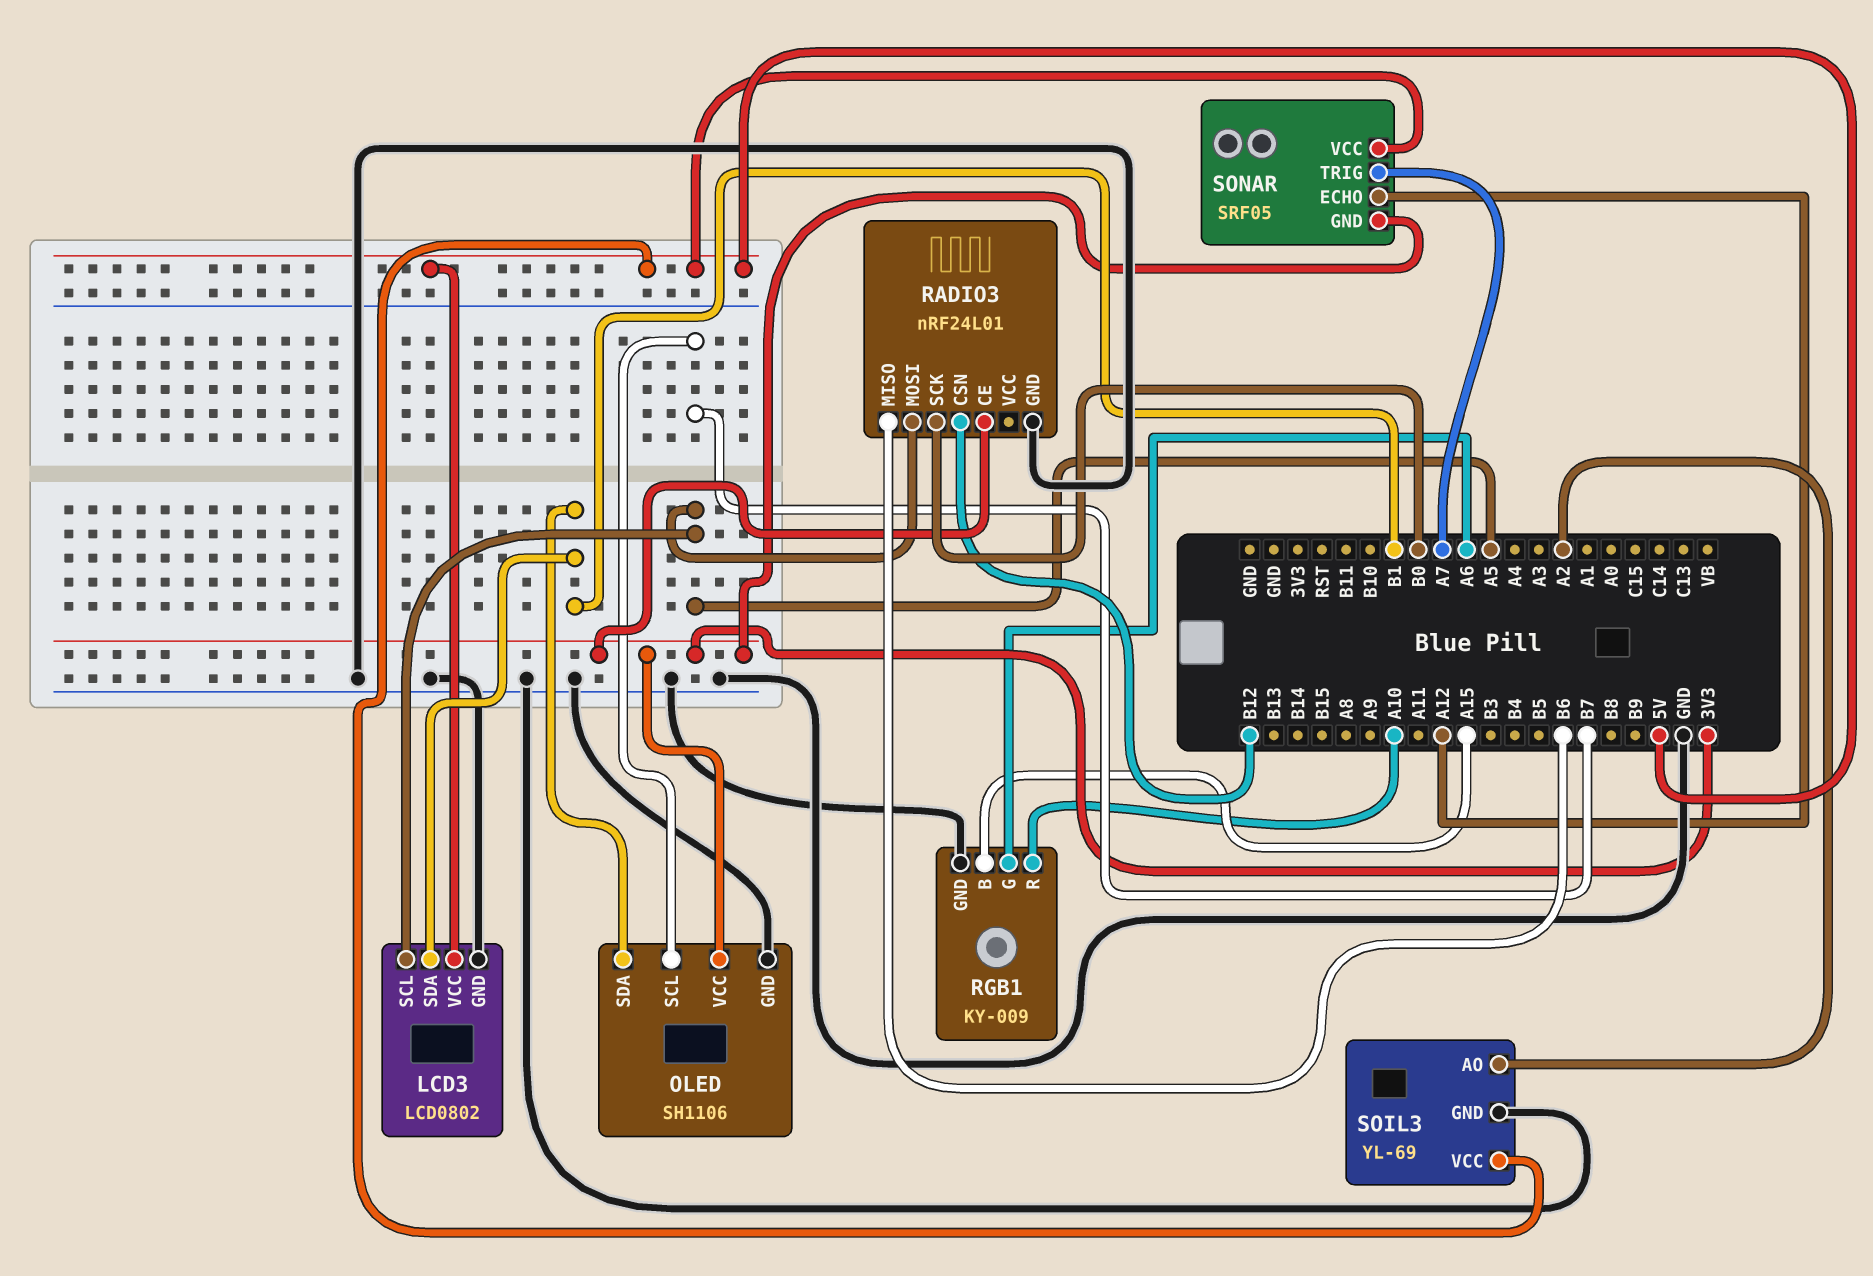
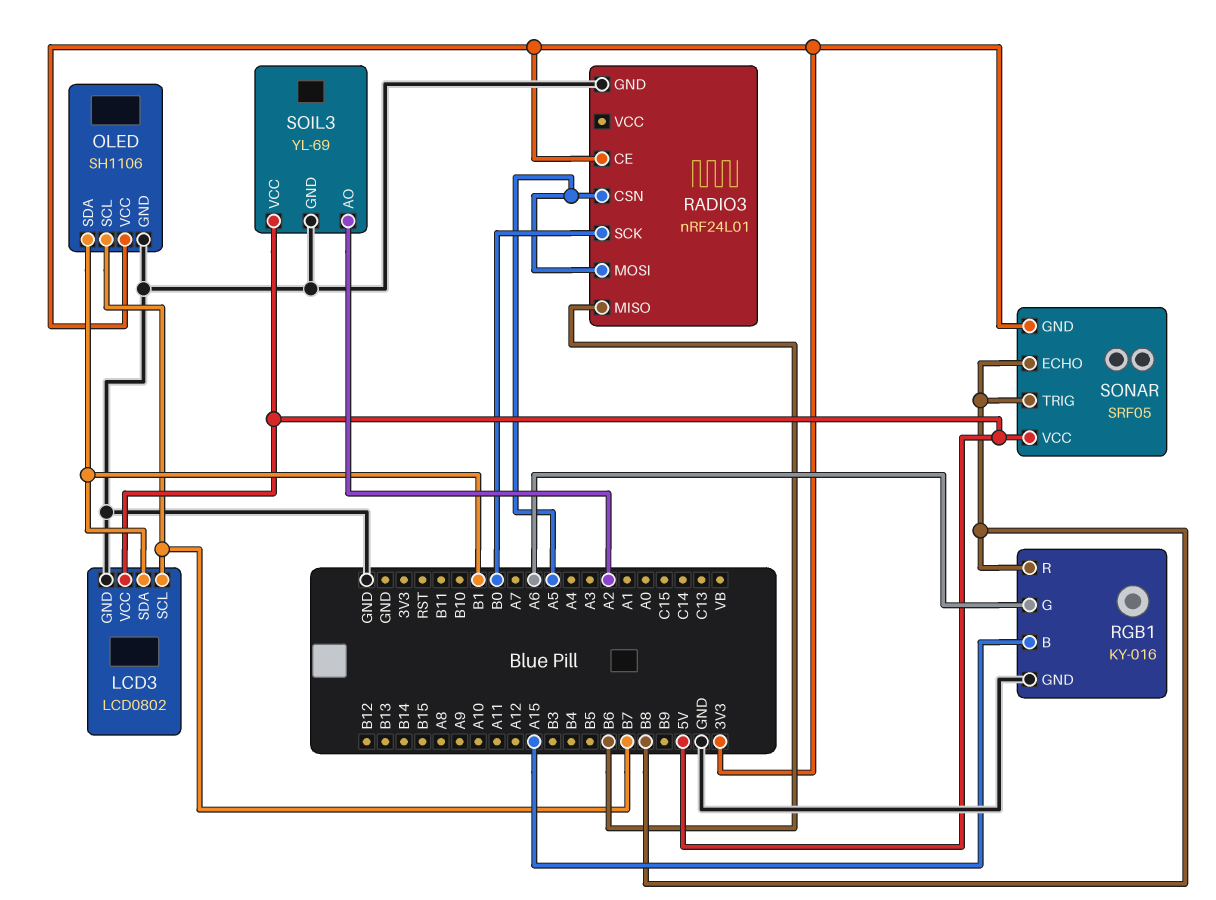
LCD3 pin SCL: A5 -> B7
RADIO3 pin CSN: B12 -> A5
RGB1: KY-009 -> KY-016
RGB1 pin R: A10 -> B8
SONAR pin ECHO: A12 -> B8
SONAR pin TRIG: A7 -> B8

